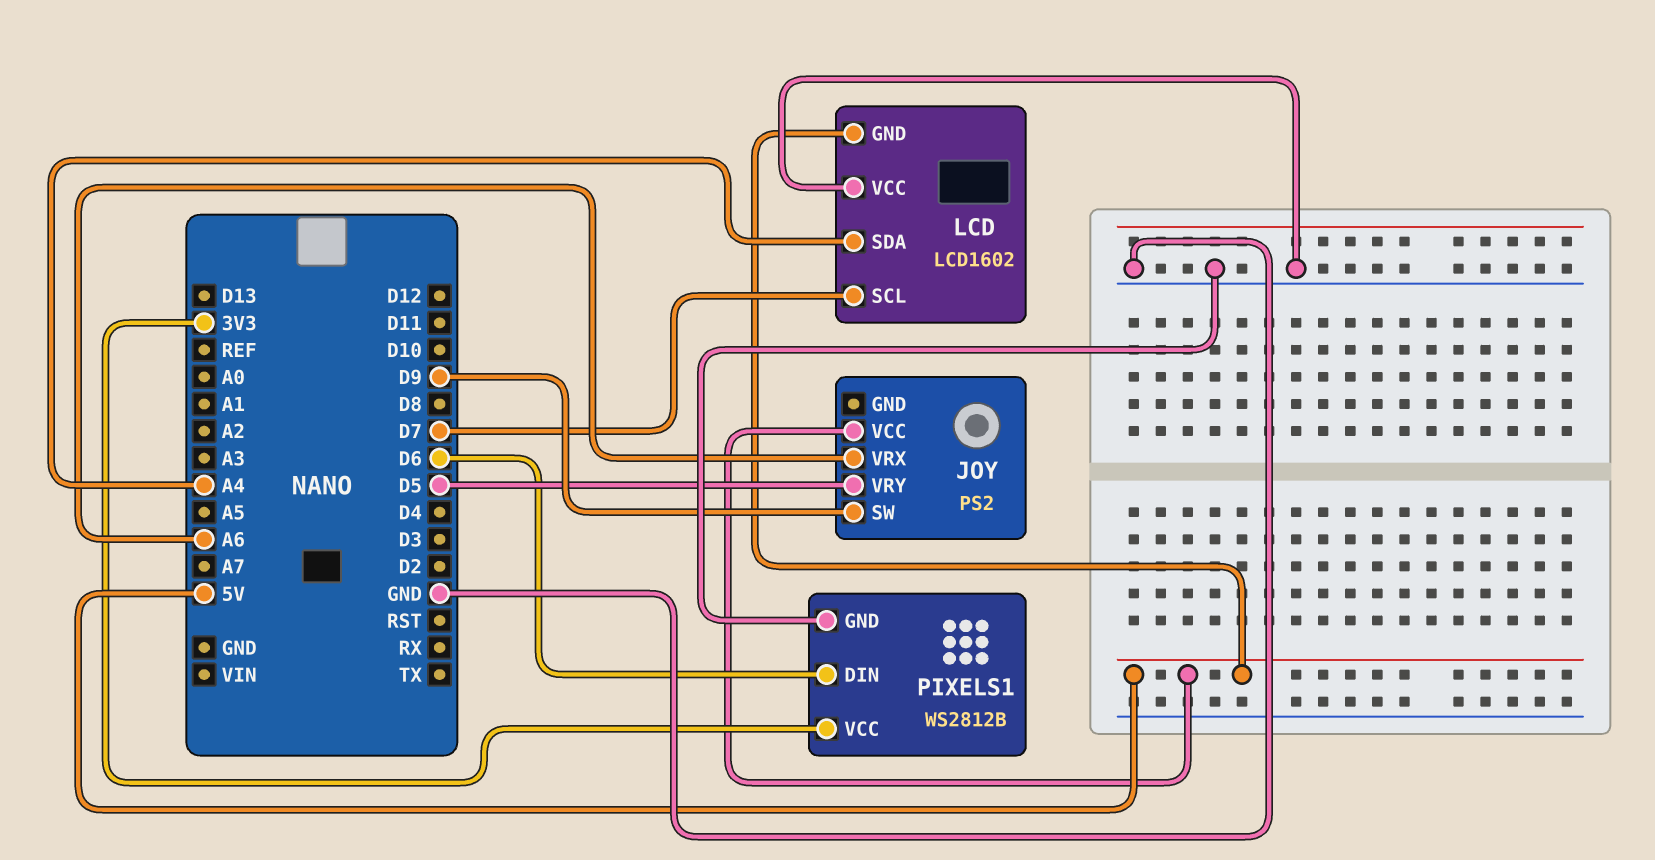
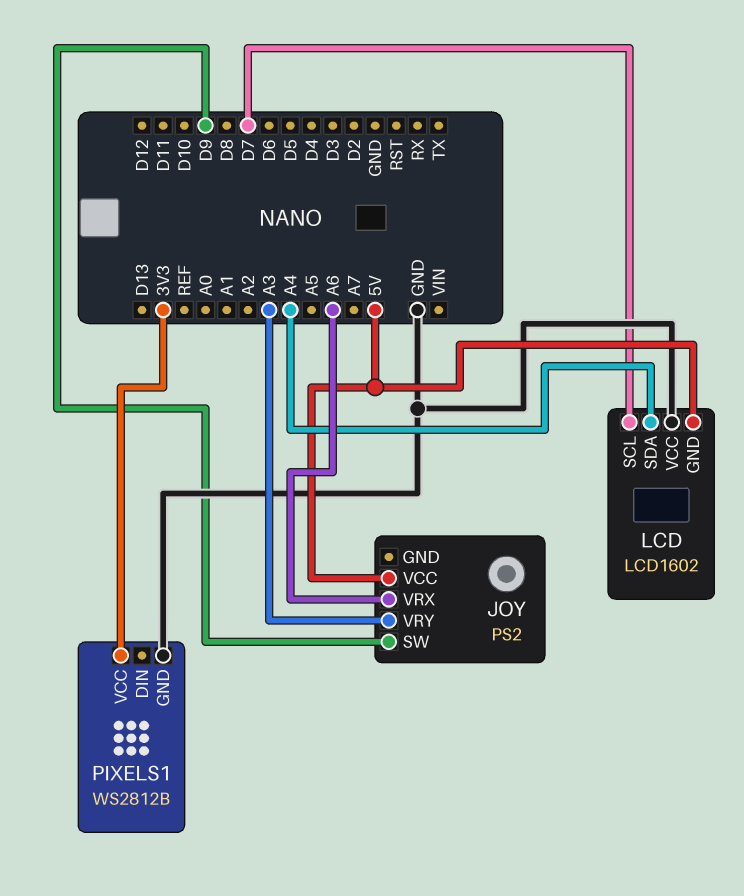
JOY pin VRY: D5 -> A3
PIXELS1 pin DIN: D6 -> none

